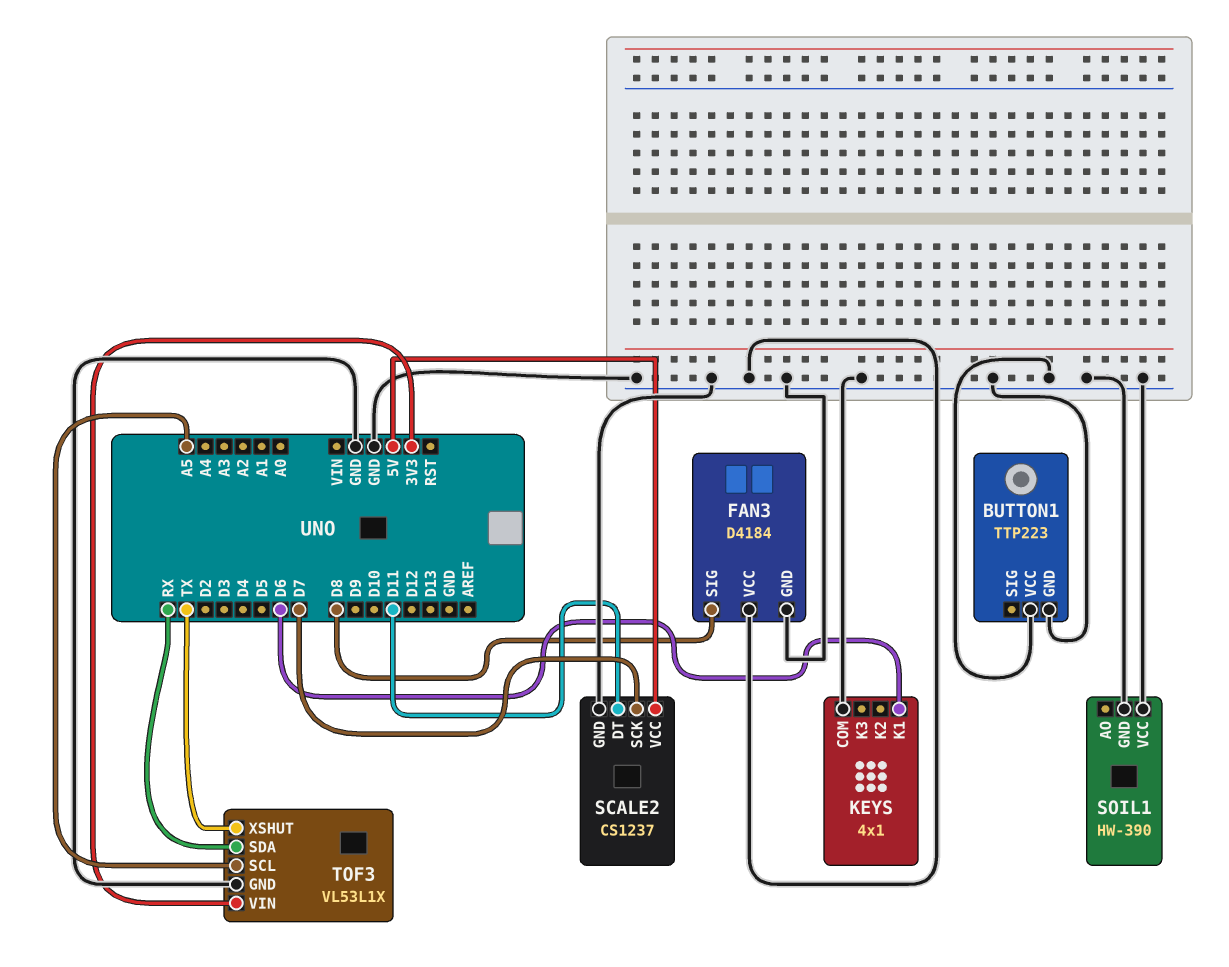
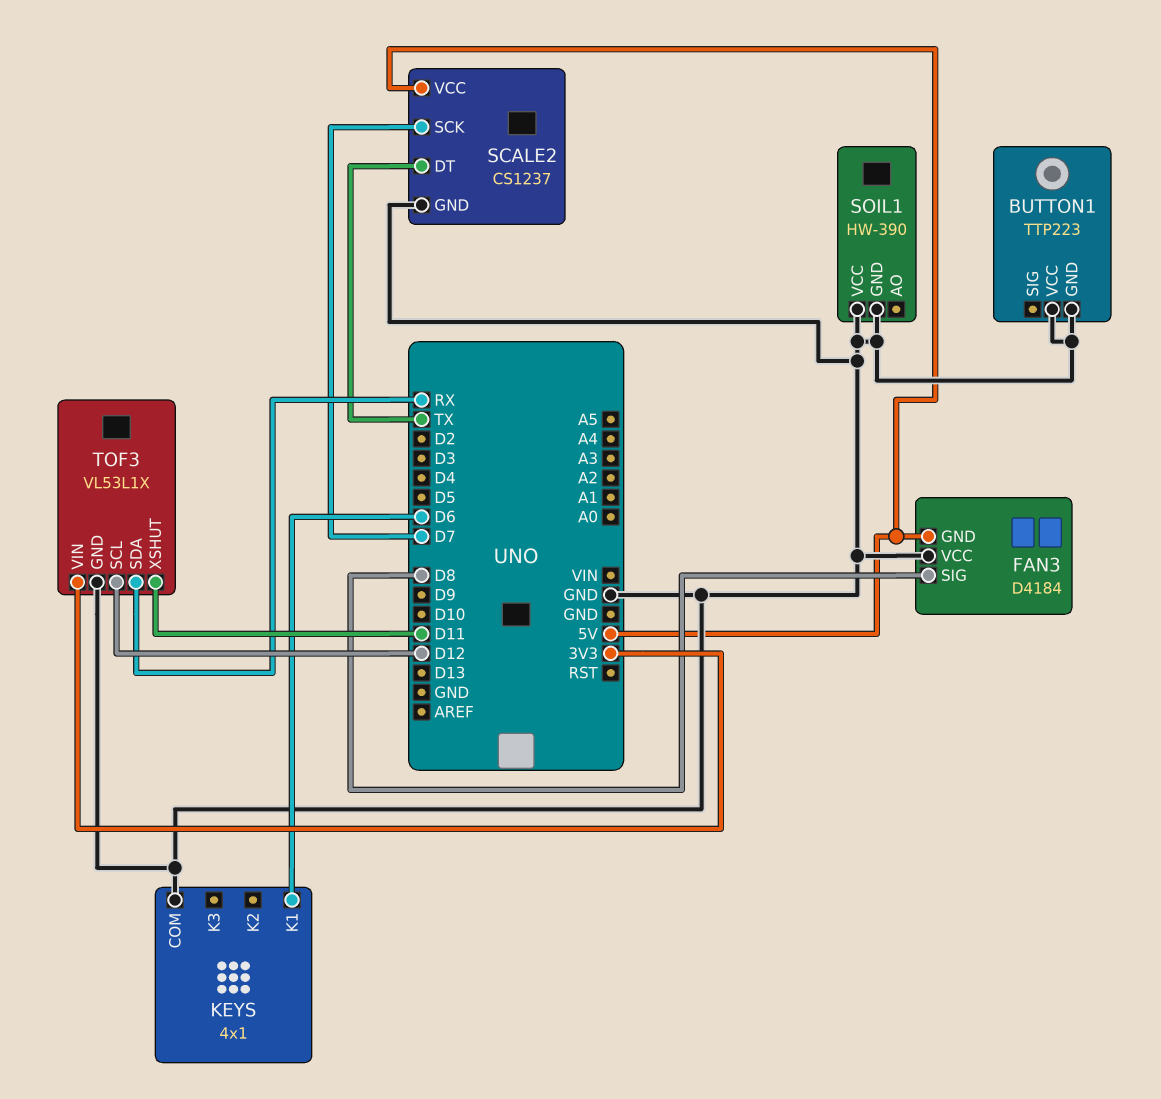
FAN3 pin GND: GND -> 5V
SCALE2 pin DT: D11 -> TX
TOF3 pin SCL: A5 -> D12
TOF3 pin XSHUT: TX -> D11

